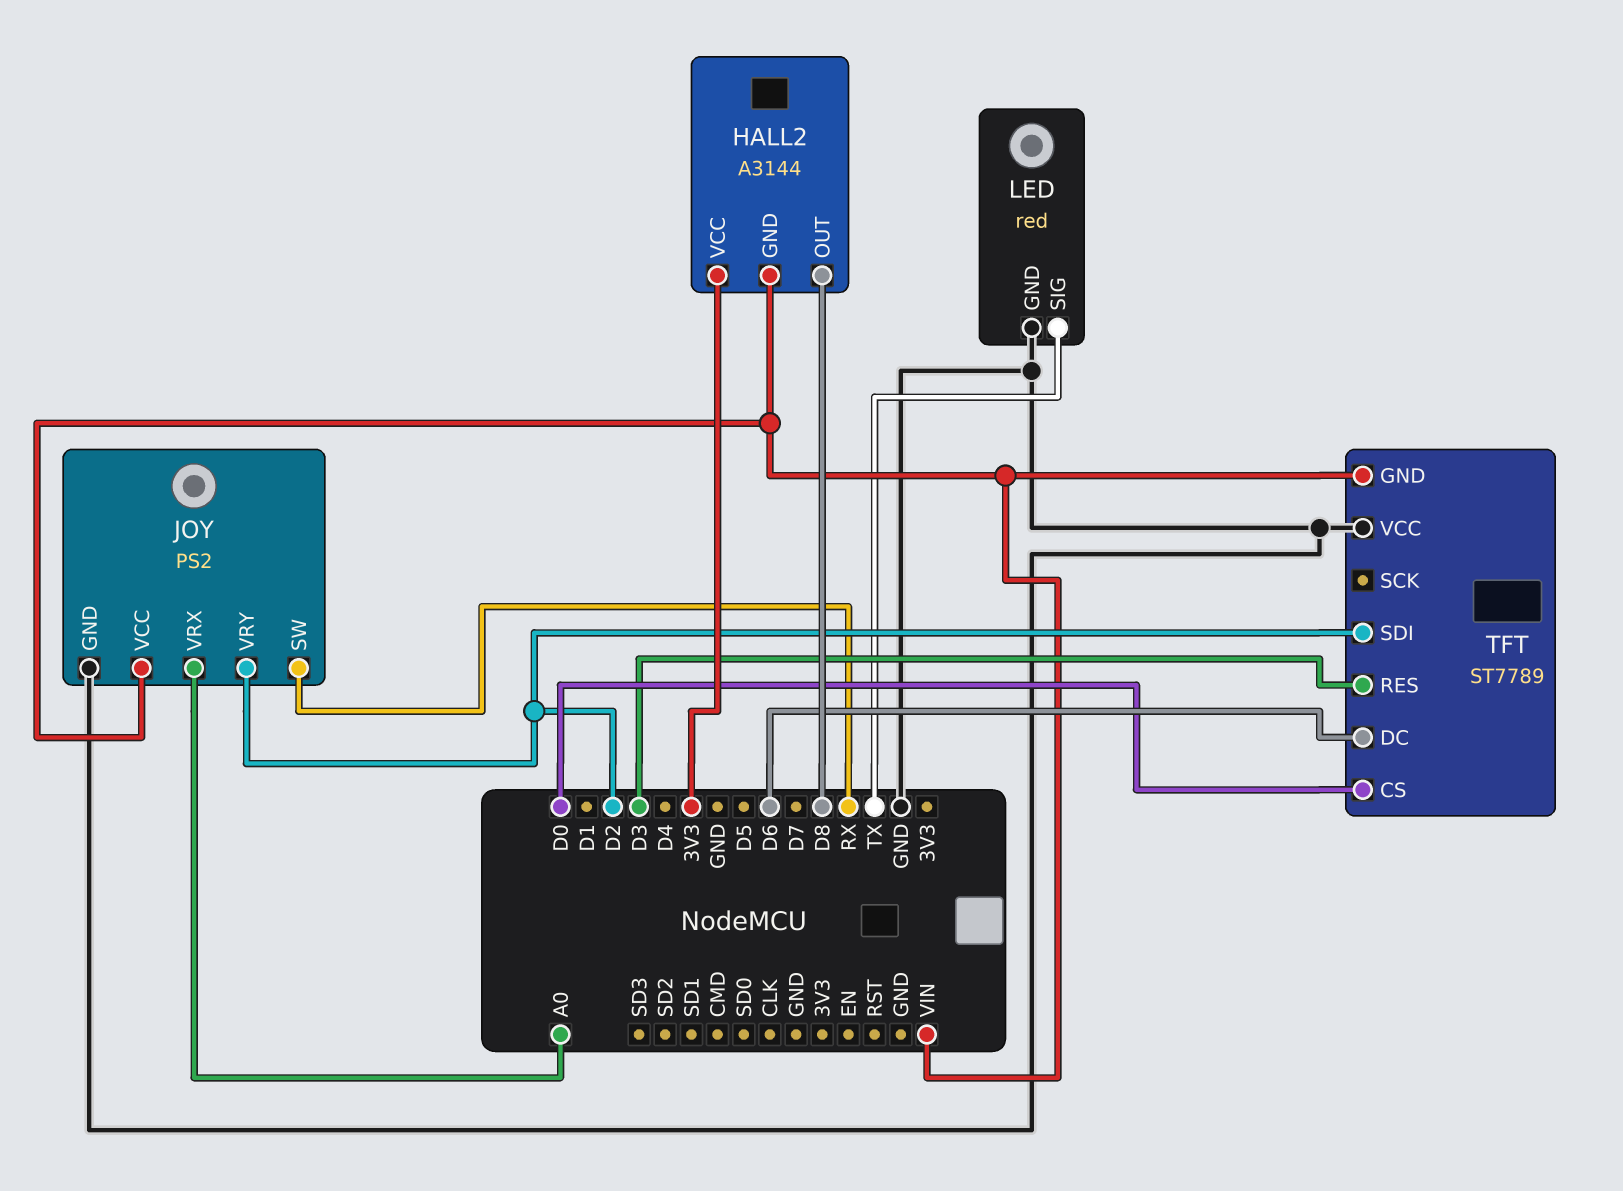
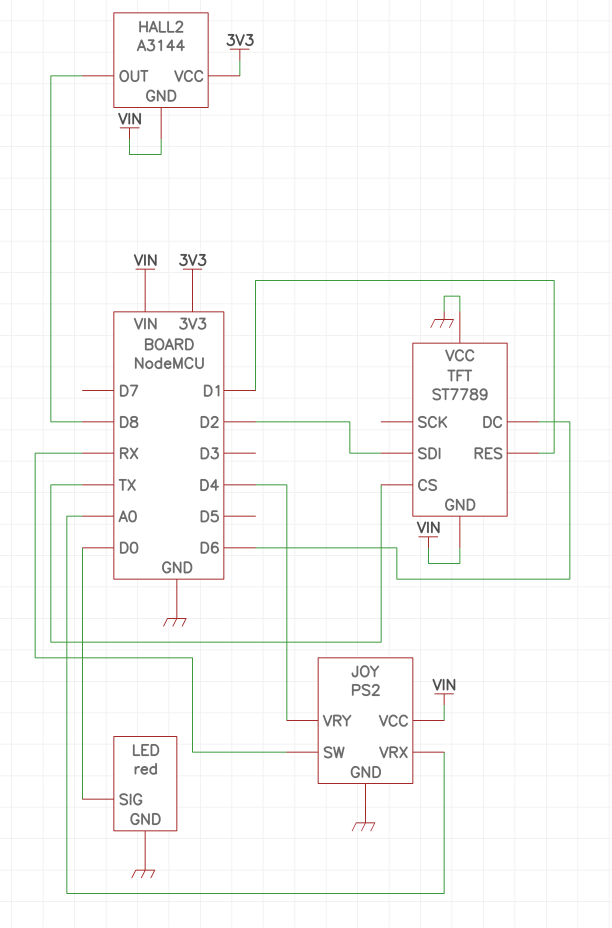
JOY pin VRY: D2 -> D4
LED pin SIG: TX -> D0
TFT pin CS: D0 -> TX
TFT pin RES: D3 -> D1

